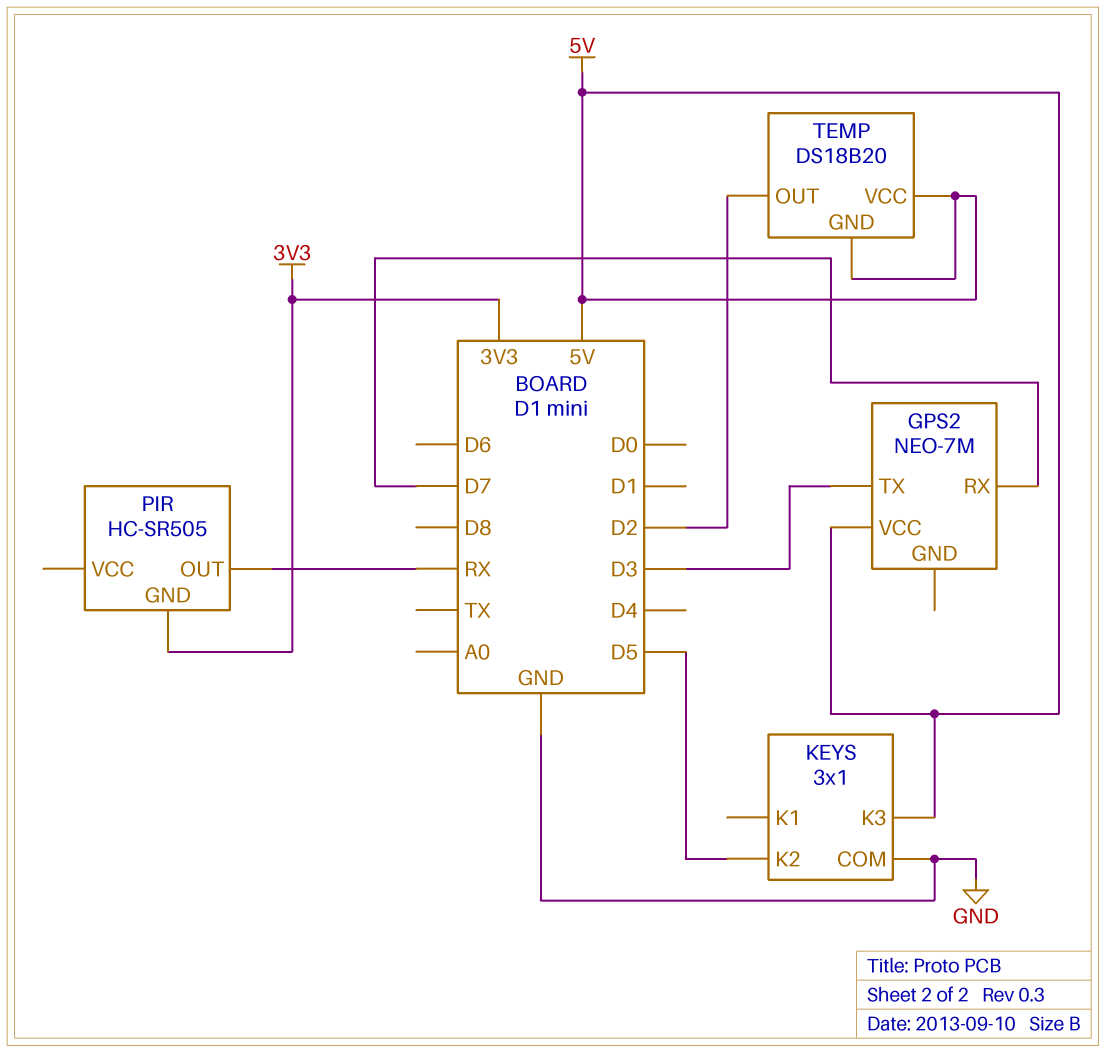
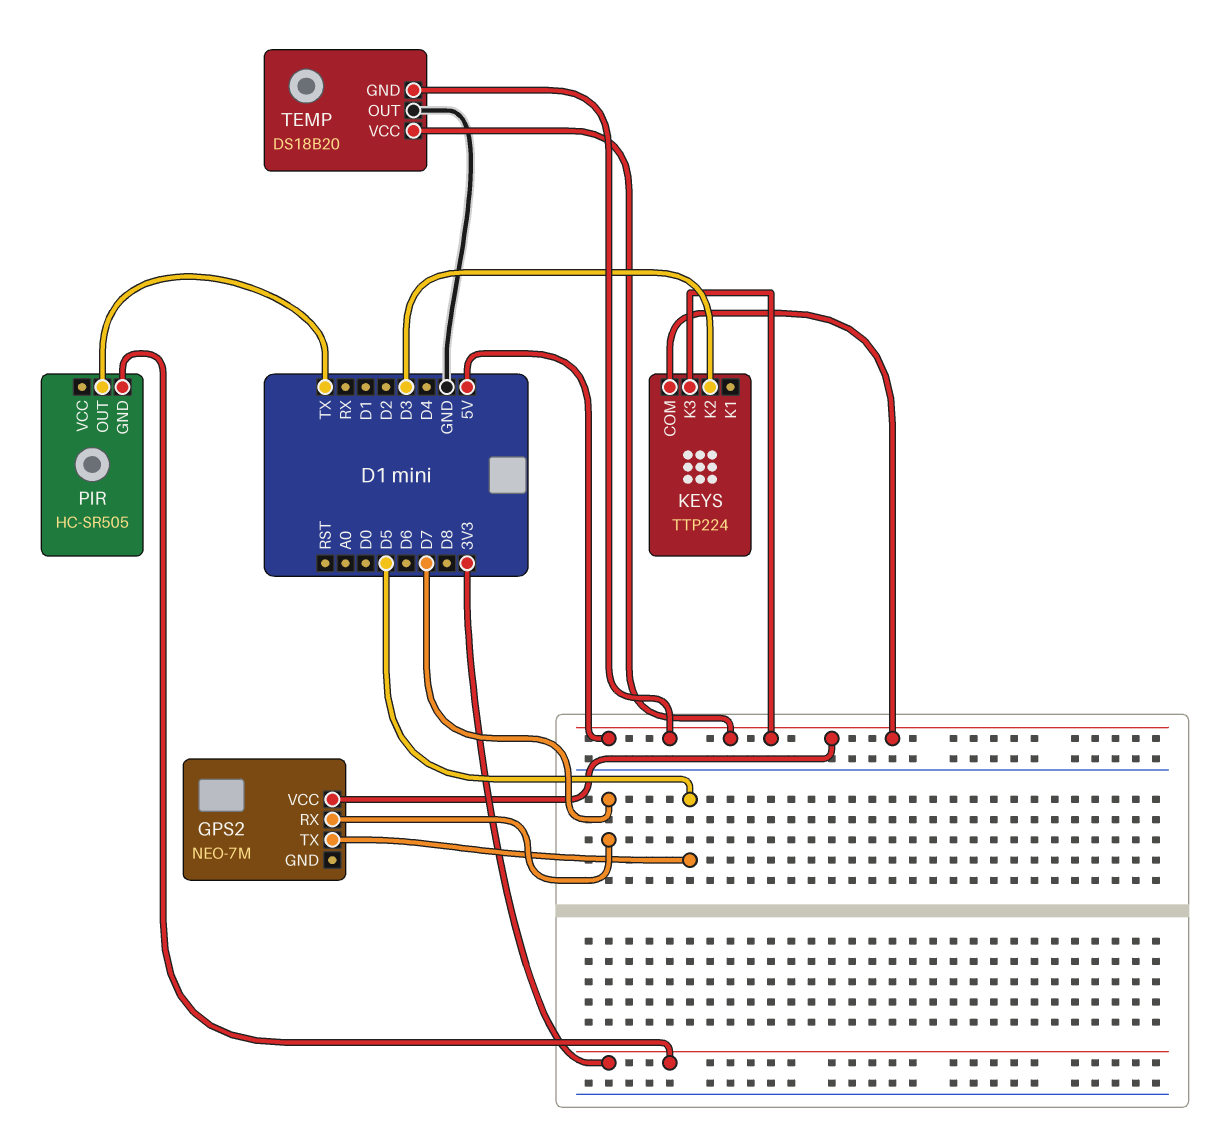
GPS2 pin TX: D3 -> D5
KEYS: 3x1 -> TTP224
KEYS pin COM: GND -> 5V
KEYS pin K2: D5 -> D3
PIR pin OUT: RX -> TX
TEMP pin OUT: D2 -> GND

